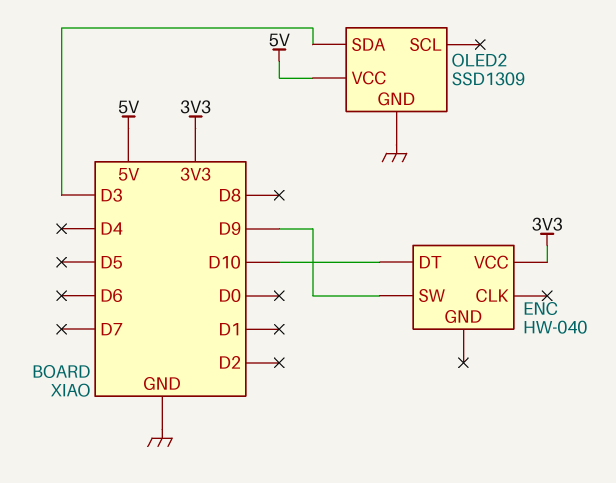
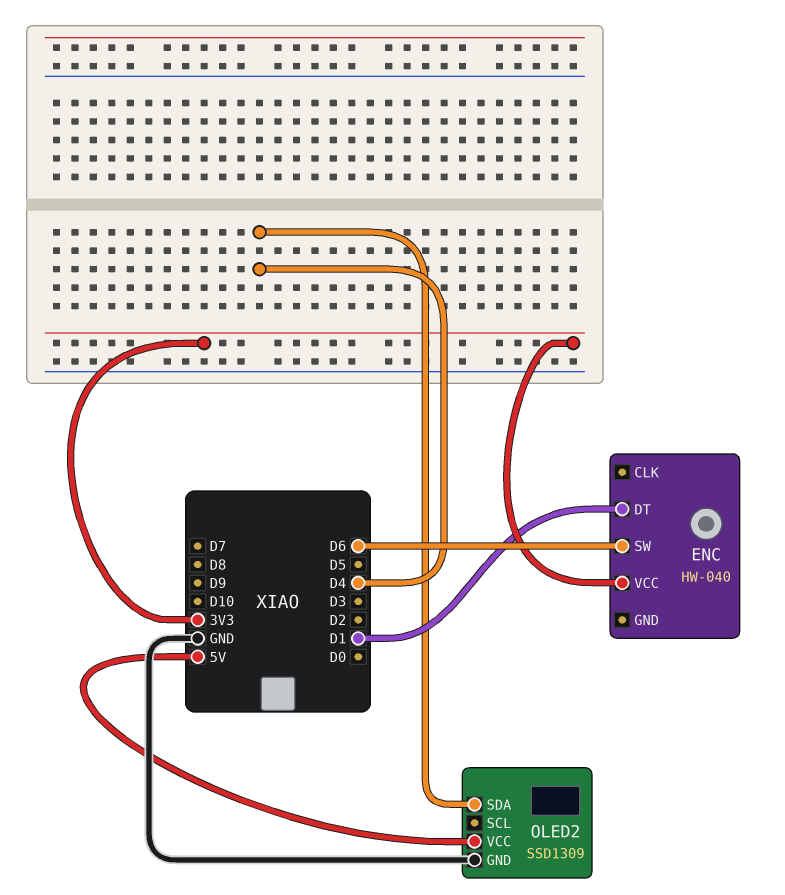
ENC pin DT: D10 -> D1
ENC pin SW: D9 -> D6
OLED2 pin SDA: D3 -> D4

